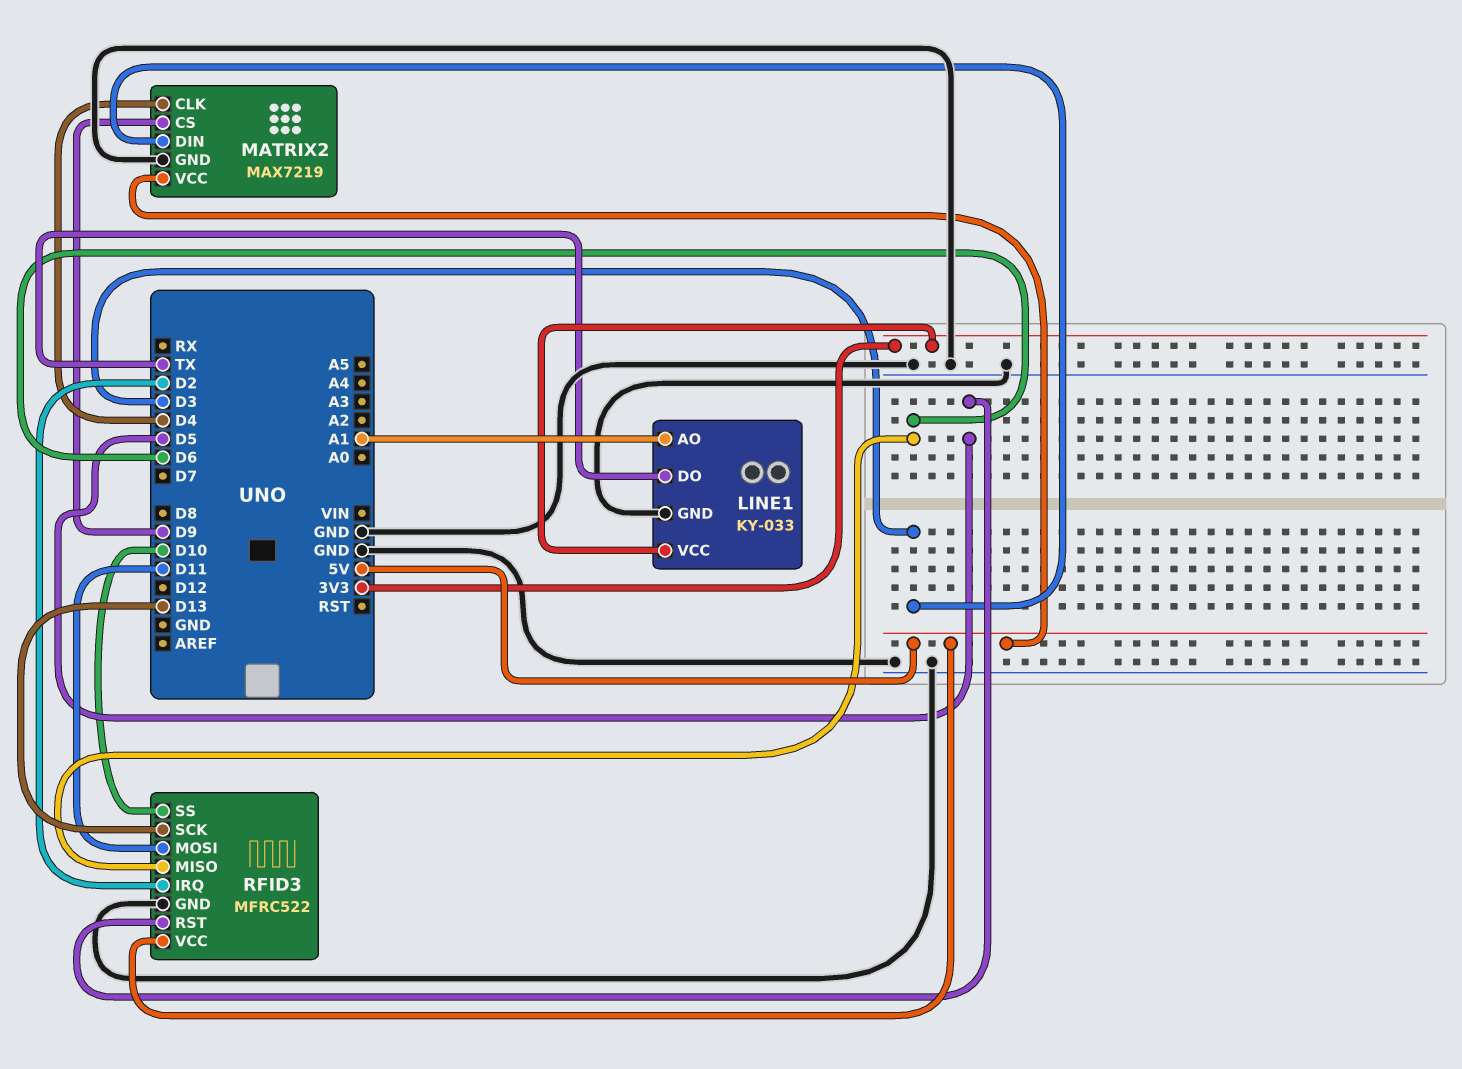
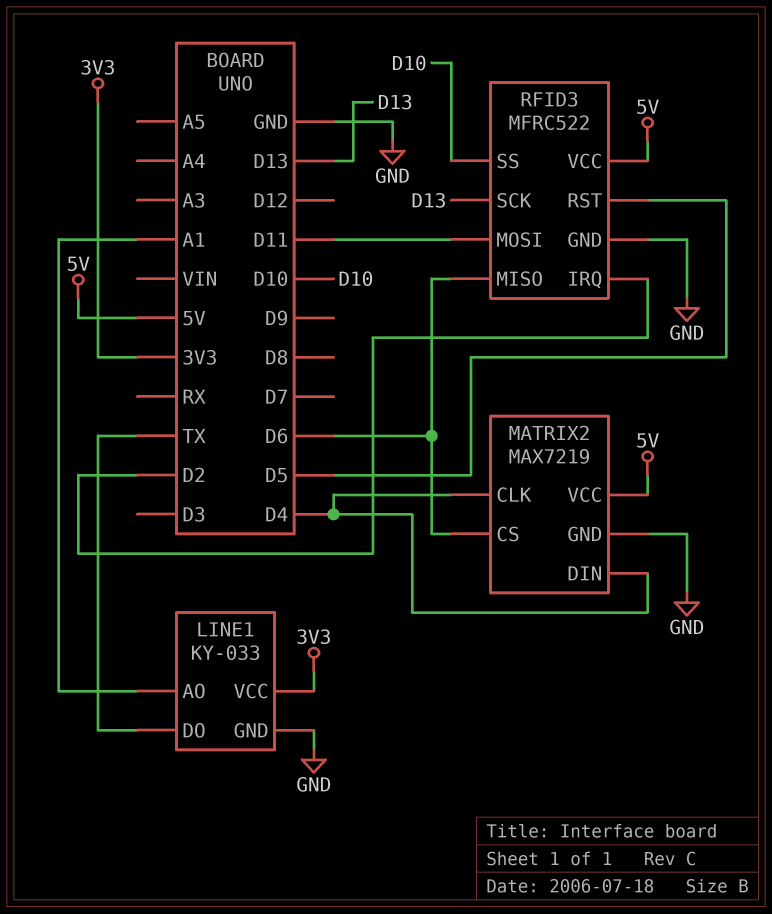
MATRIX2 pin CS: D9 -> D6
MATRIX2 pin DIN: D3 -> D4

